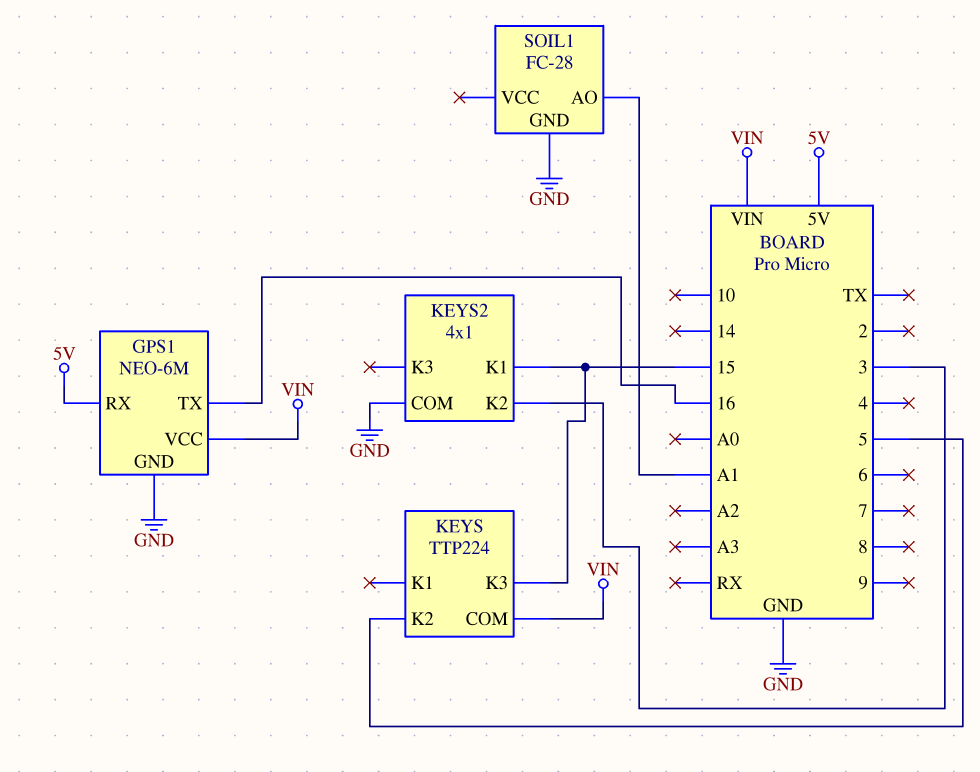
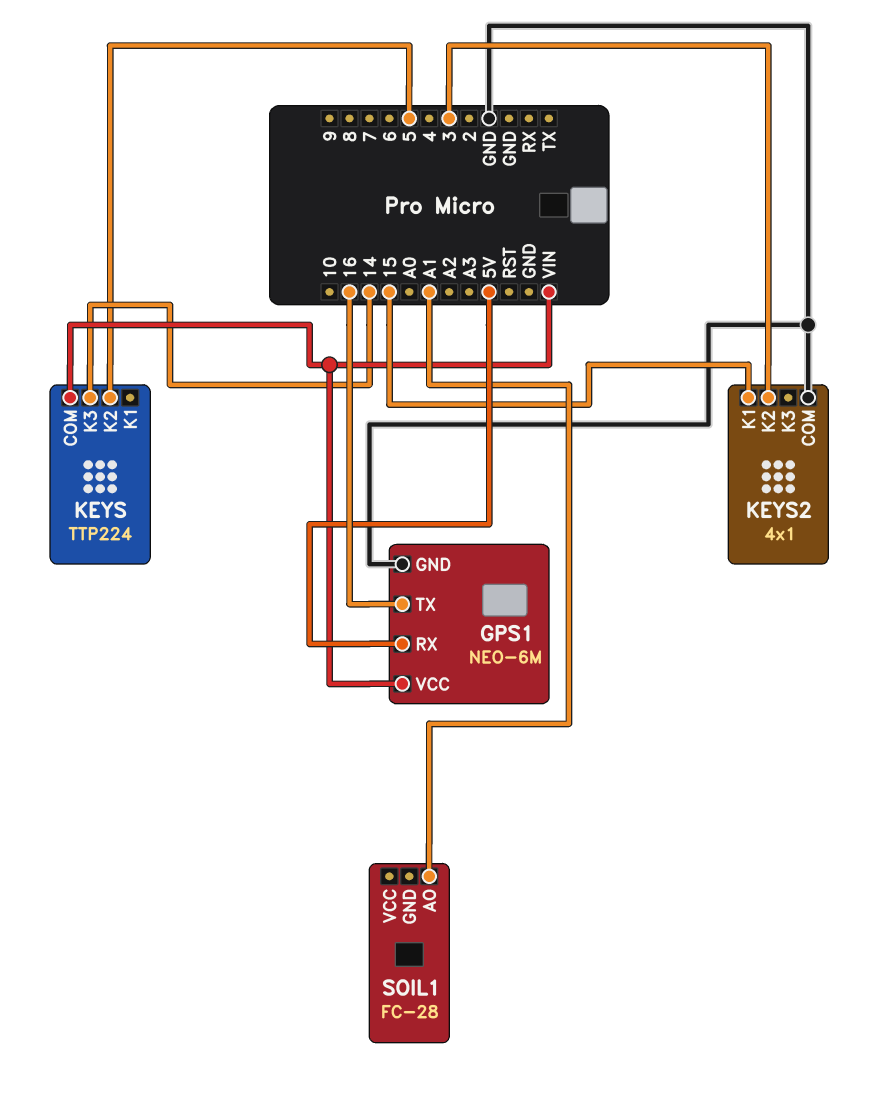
KEYS pin K3: 15 -> 14
SOIL1 pin GND: GND -> none

